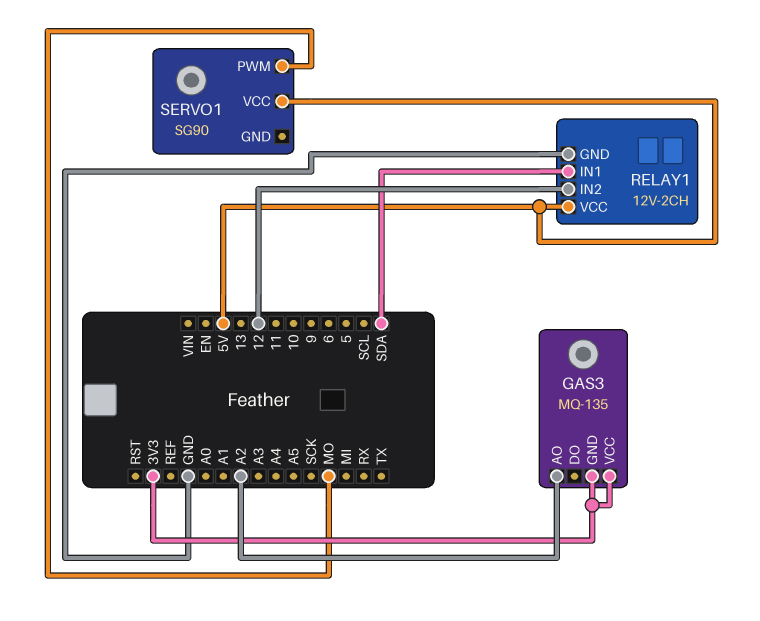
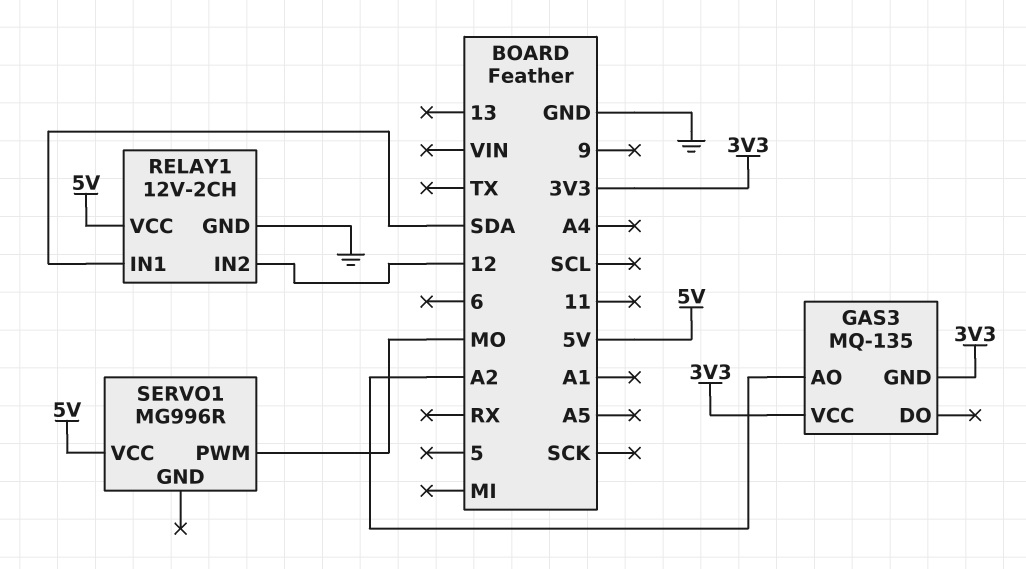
SERVO1: SG90 -> MG996R

